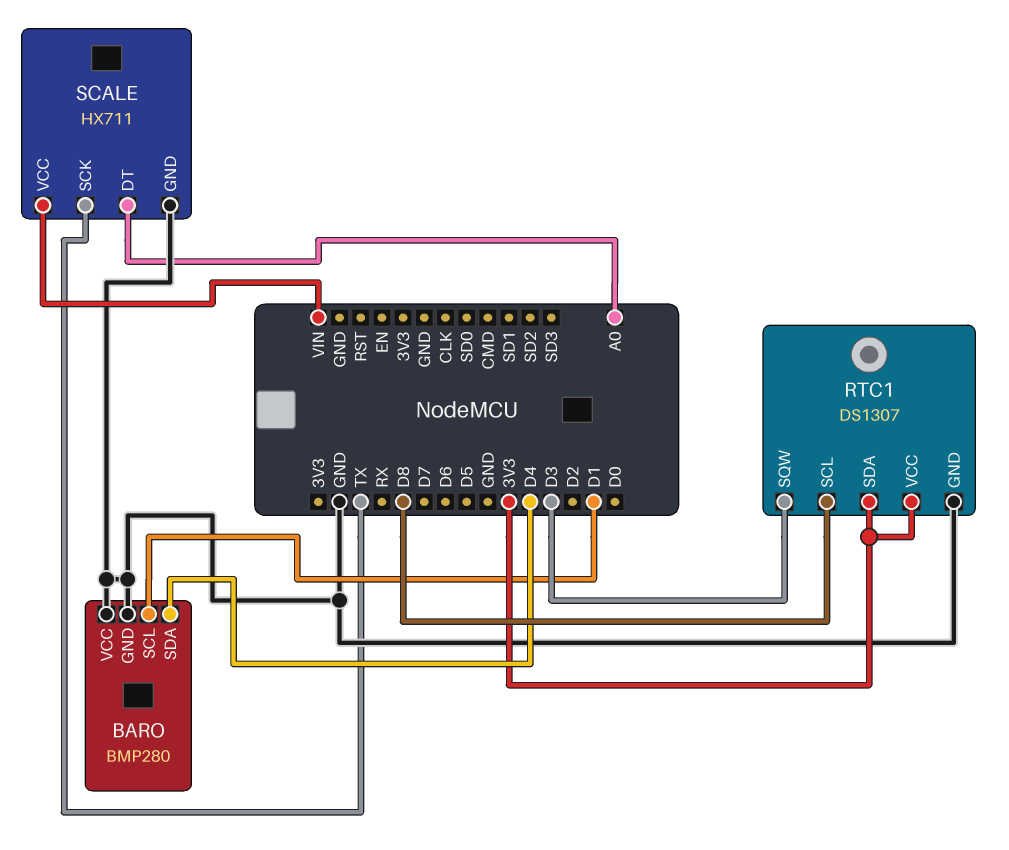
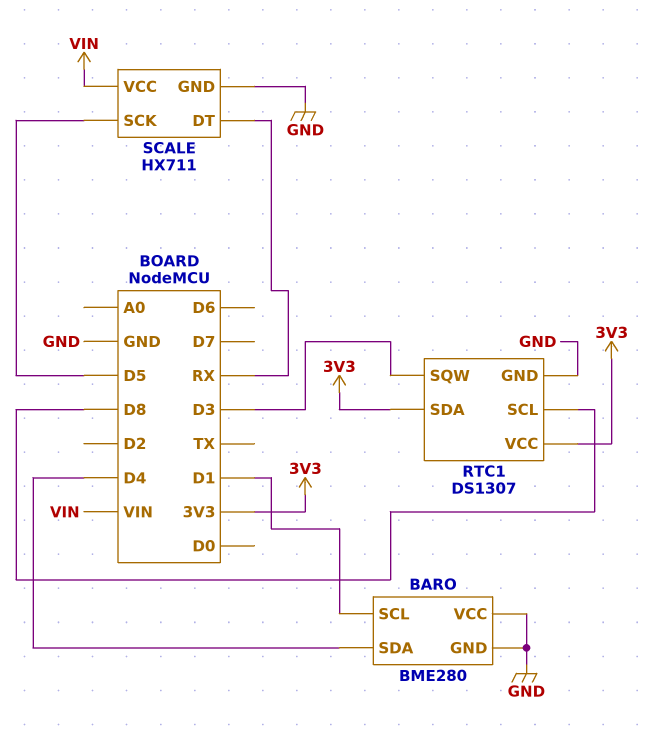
BARO: BMP280 -> BME280
SCALE pin DT: A0 -> RX
SCALE pin SCK: TX -> D5

